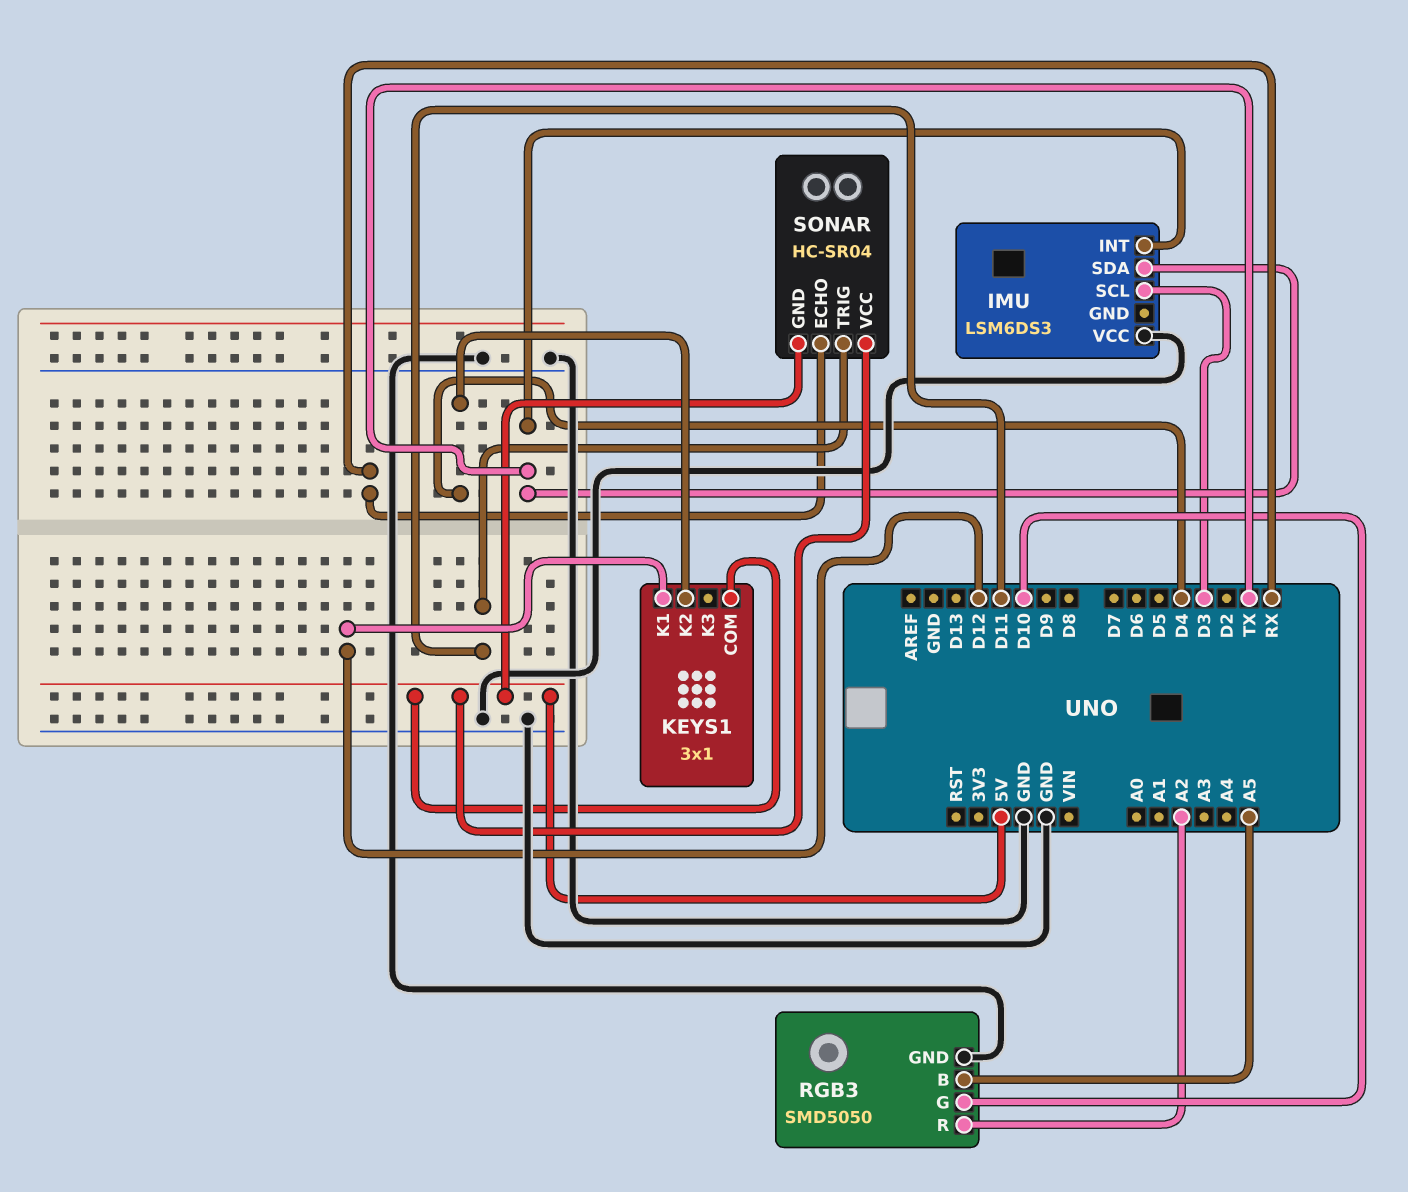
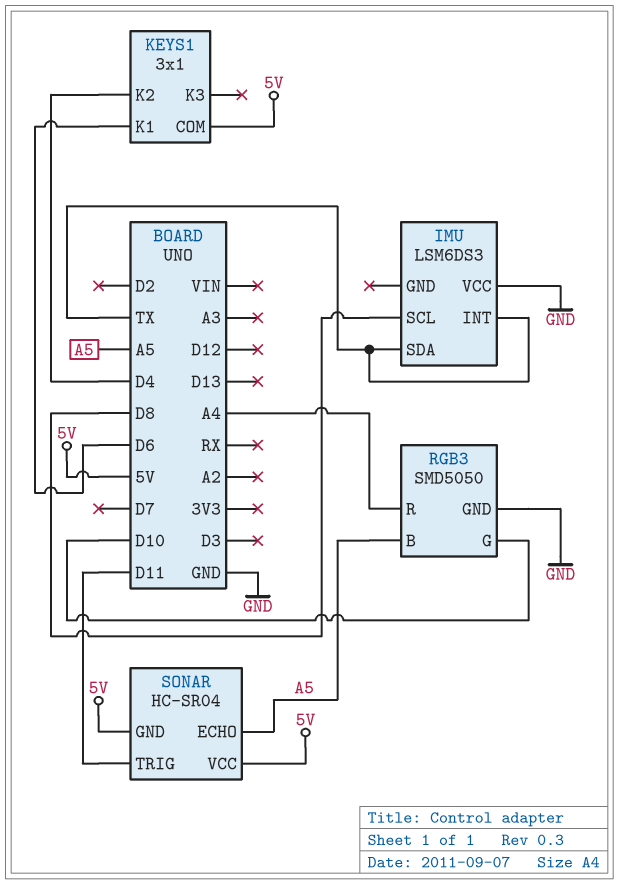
IMU pin SCL: D3 -> D8
KEYS1 pin K1: D12 -> D6
RGB3 pin R: A2 -> A4
SONAR pin ECHO: RX -> A5

